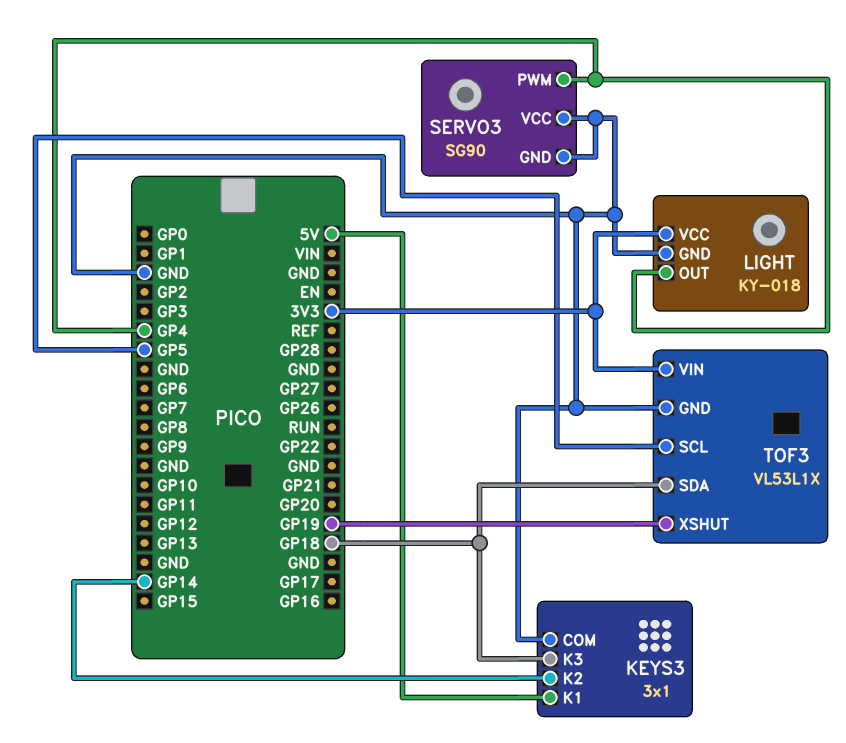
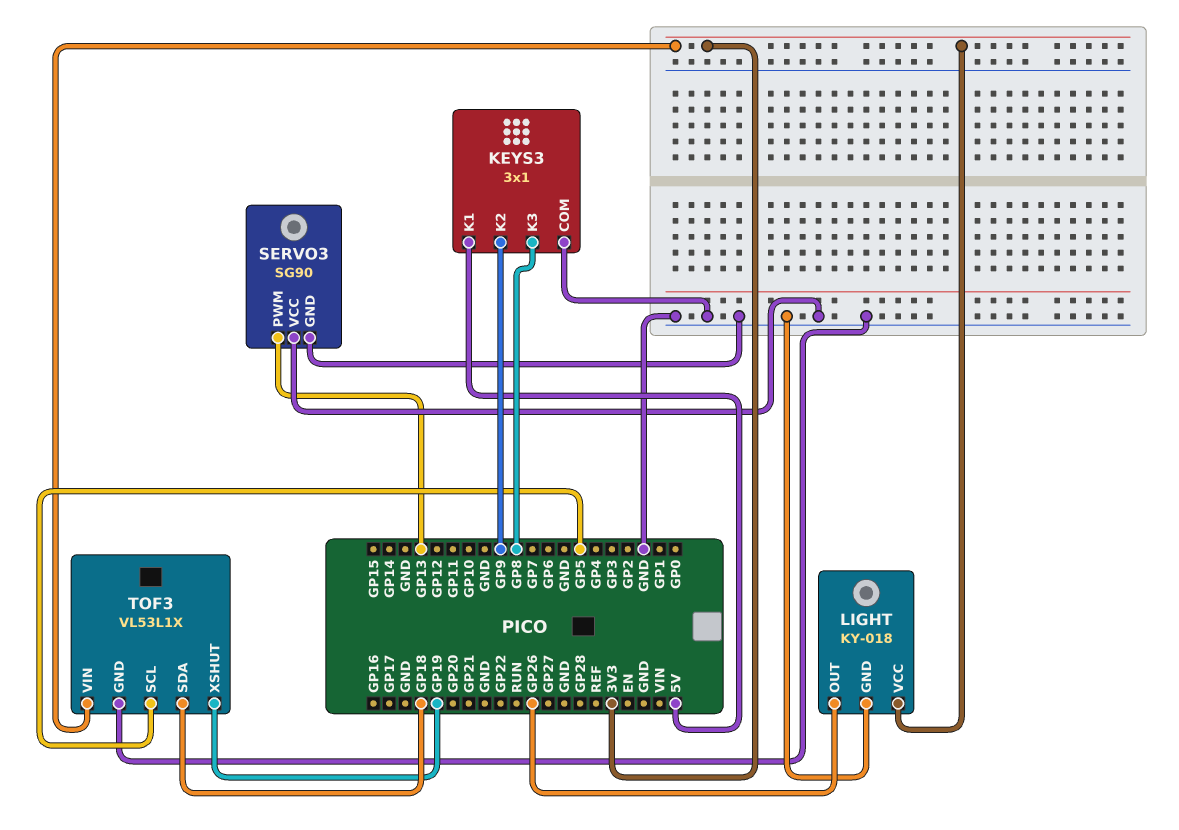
KEYS3 pin K2: GP14 -> GP9
KEYS3 pin K3: GP18 -> GP8
LIGHT pin OUT: GP4 -> GP26
SERVO3 pin PWM: GP4 -> GP13

